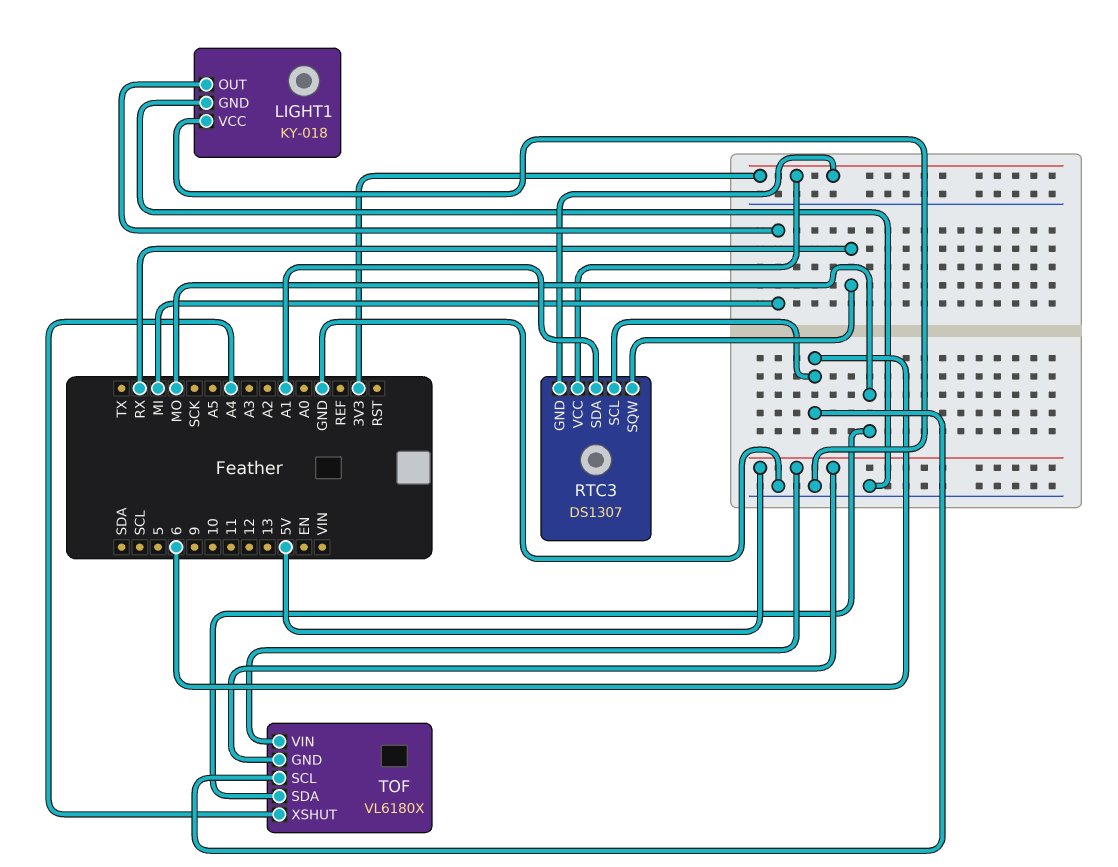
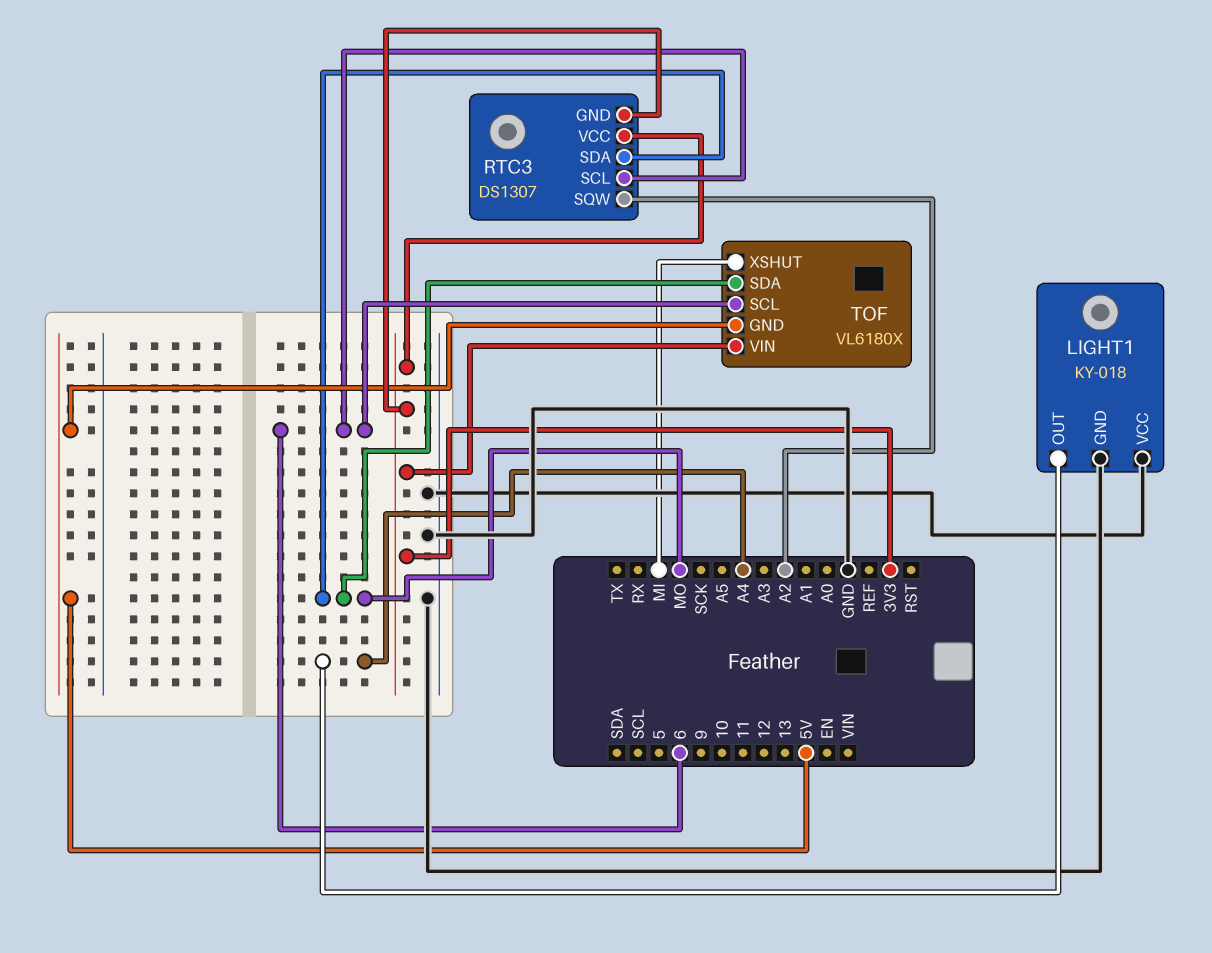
LIGHT1 pin OUT: MI -> A4
RTC3 pin SDA: A1 -> MO
RTC3 pin SQW: RX -> A2
TOF pin VIN: 5V -> 3V3
TOF pin XSHUT: A4 -> MI

